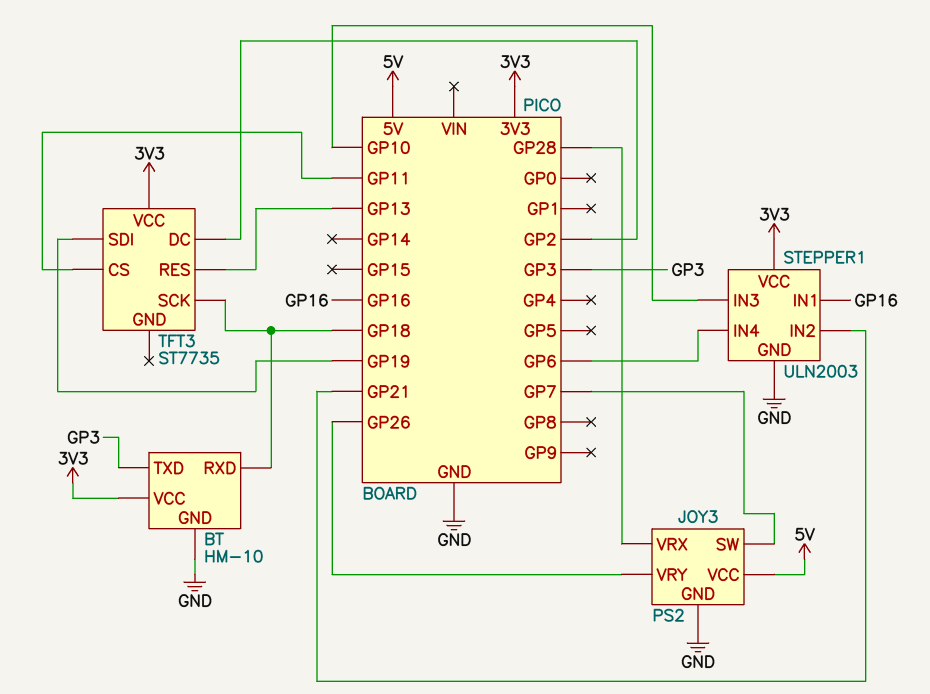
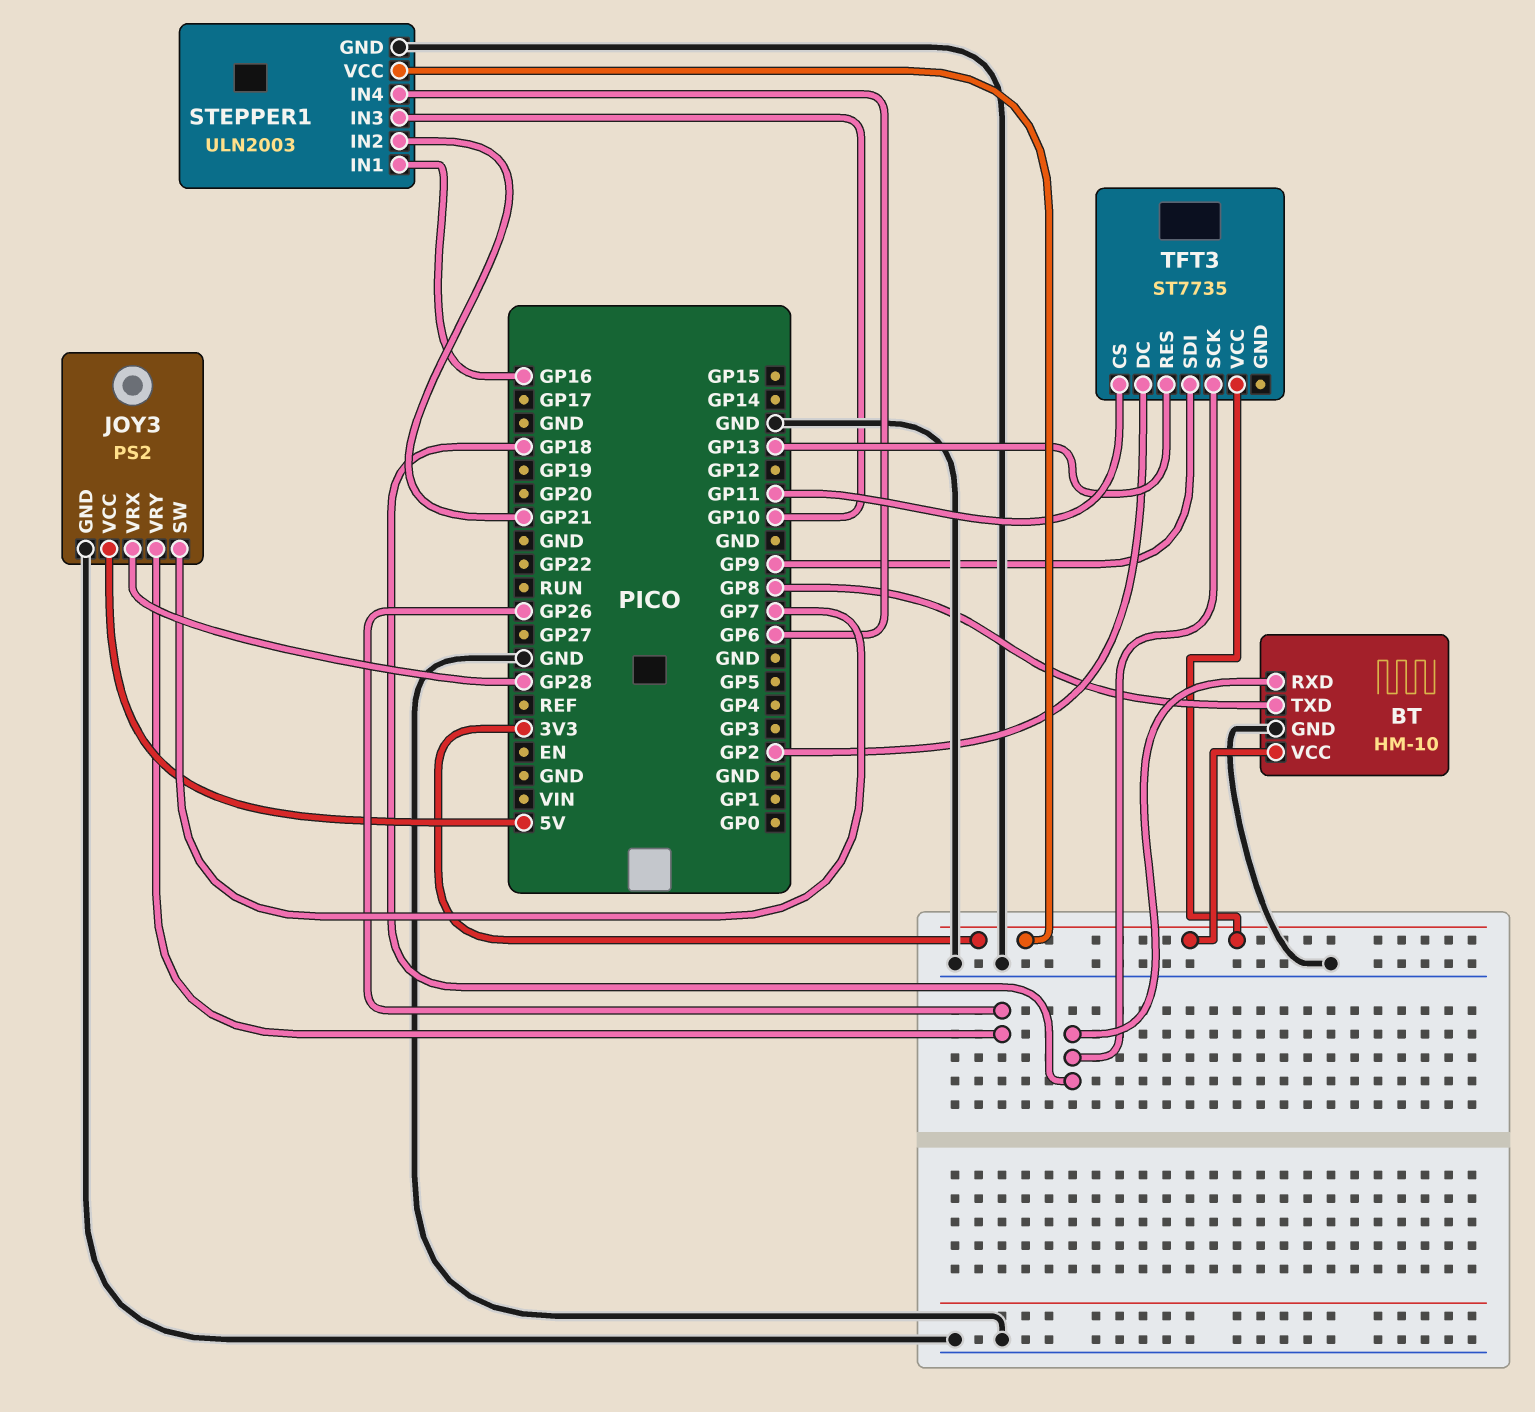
BT pin TXD: GP3 -> GP8
TFT3 pin SDI: GP19 -> GP9

